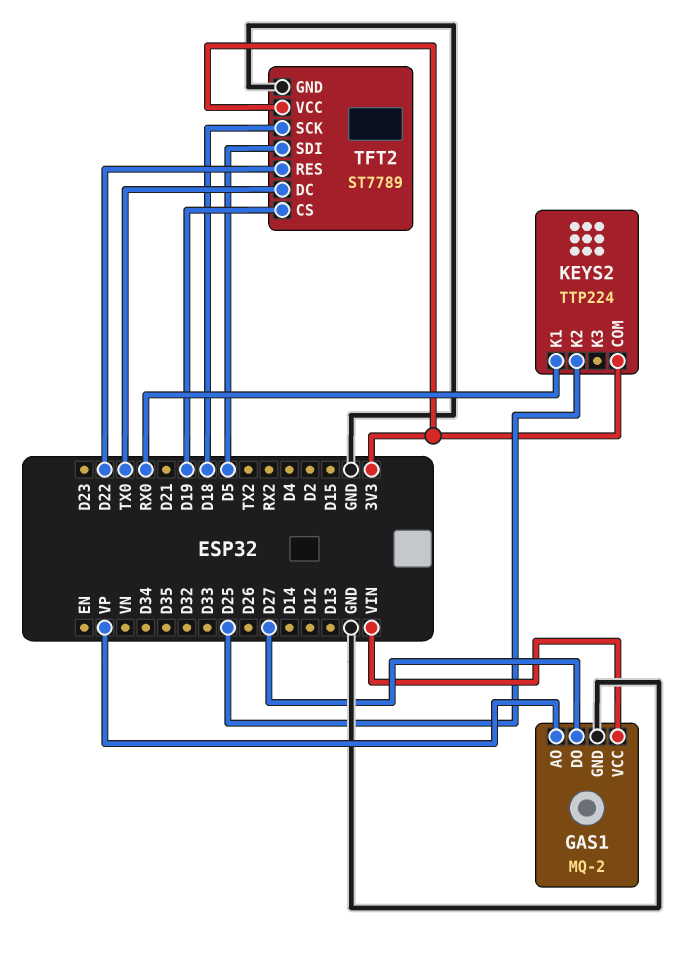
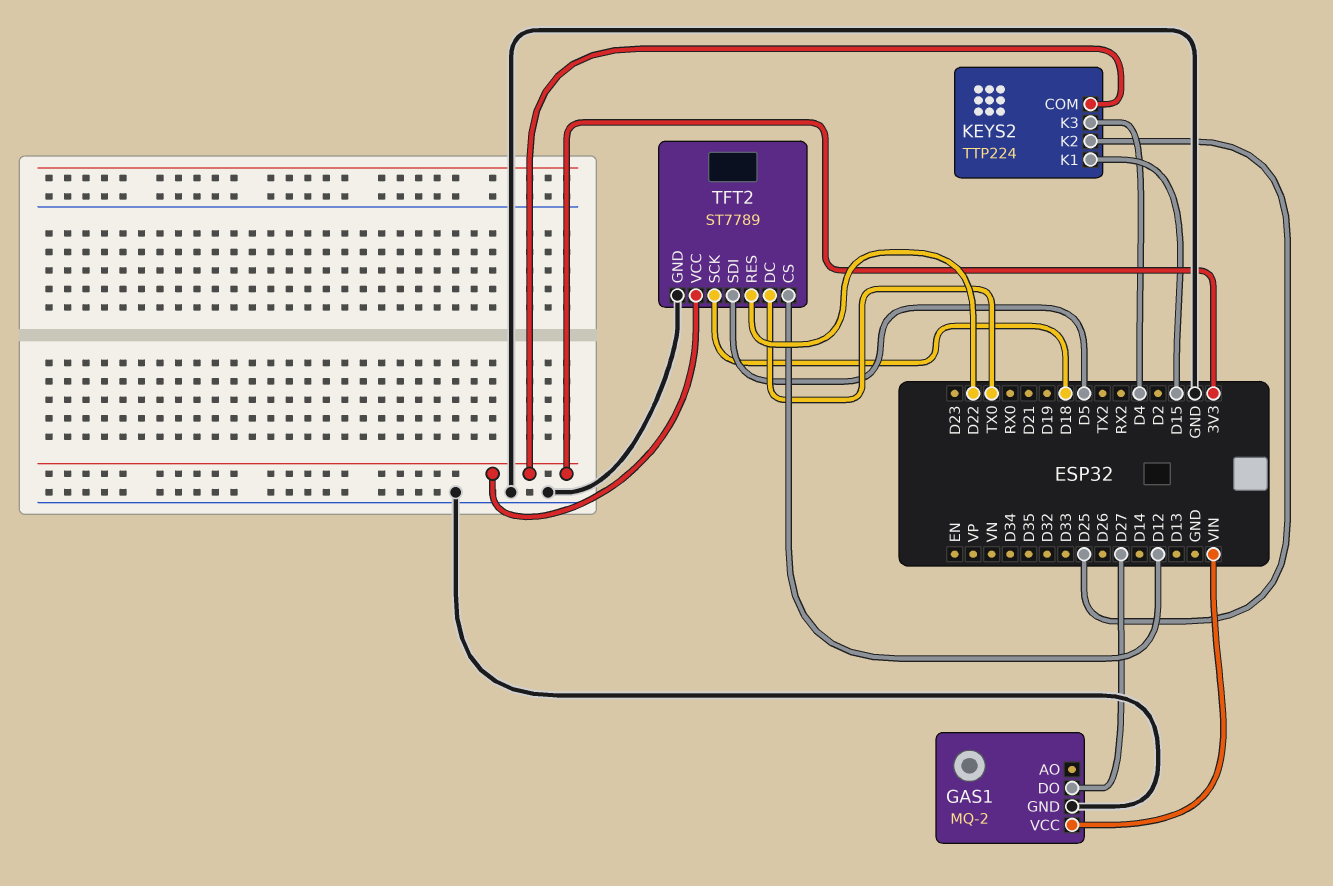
GAS1 pin AO: VP -> none
KEYS2 pin K1: RX0 -> D15
KEYS2 pin K3: none -> D4
TFT2 pin CS: D19 -> D12

